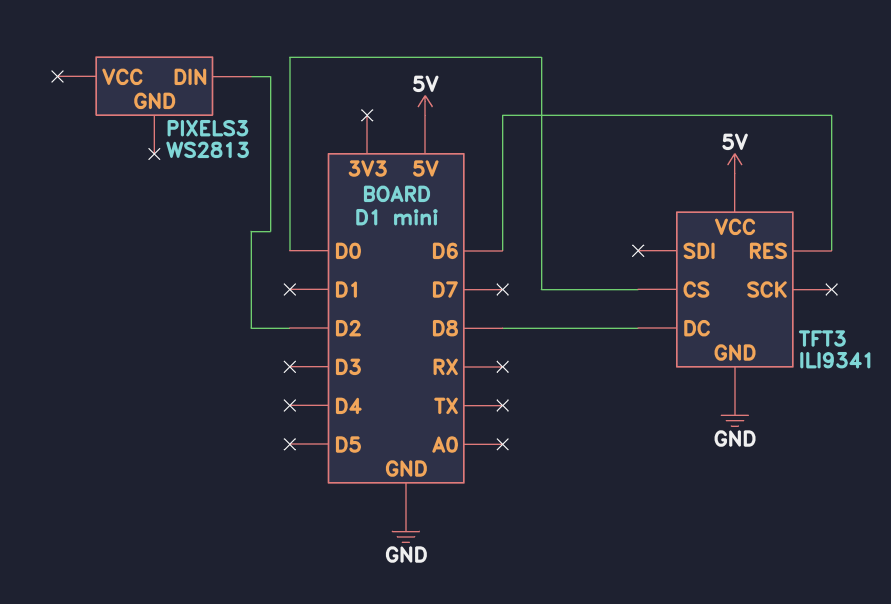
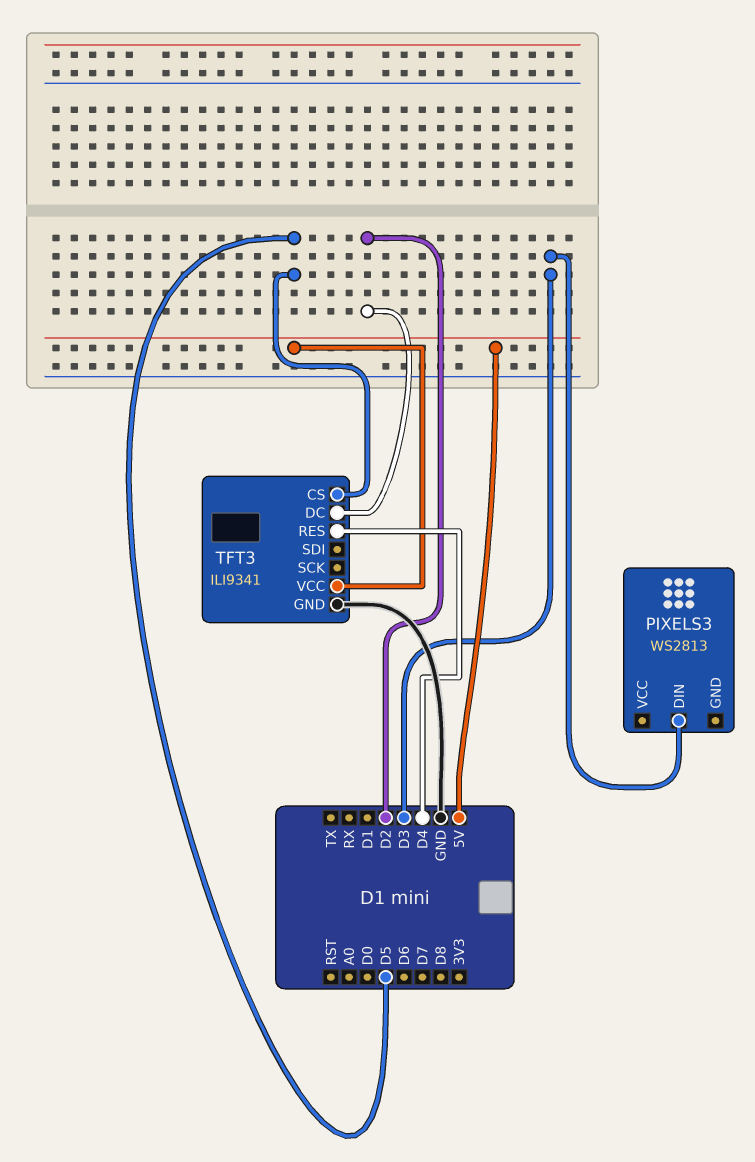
PIXELS3 pin DIN: D2 -> D3
TFT3 pin CS: D0 -> D5
TFT3 pin DC: D8 -> D2
TFT3 pin RES: D6 -> D4

